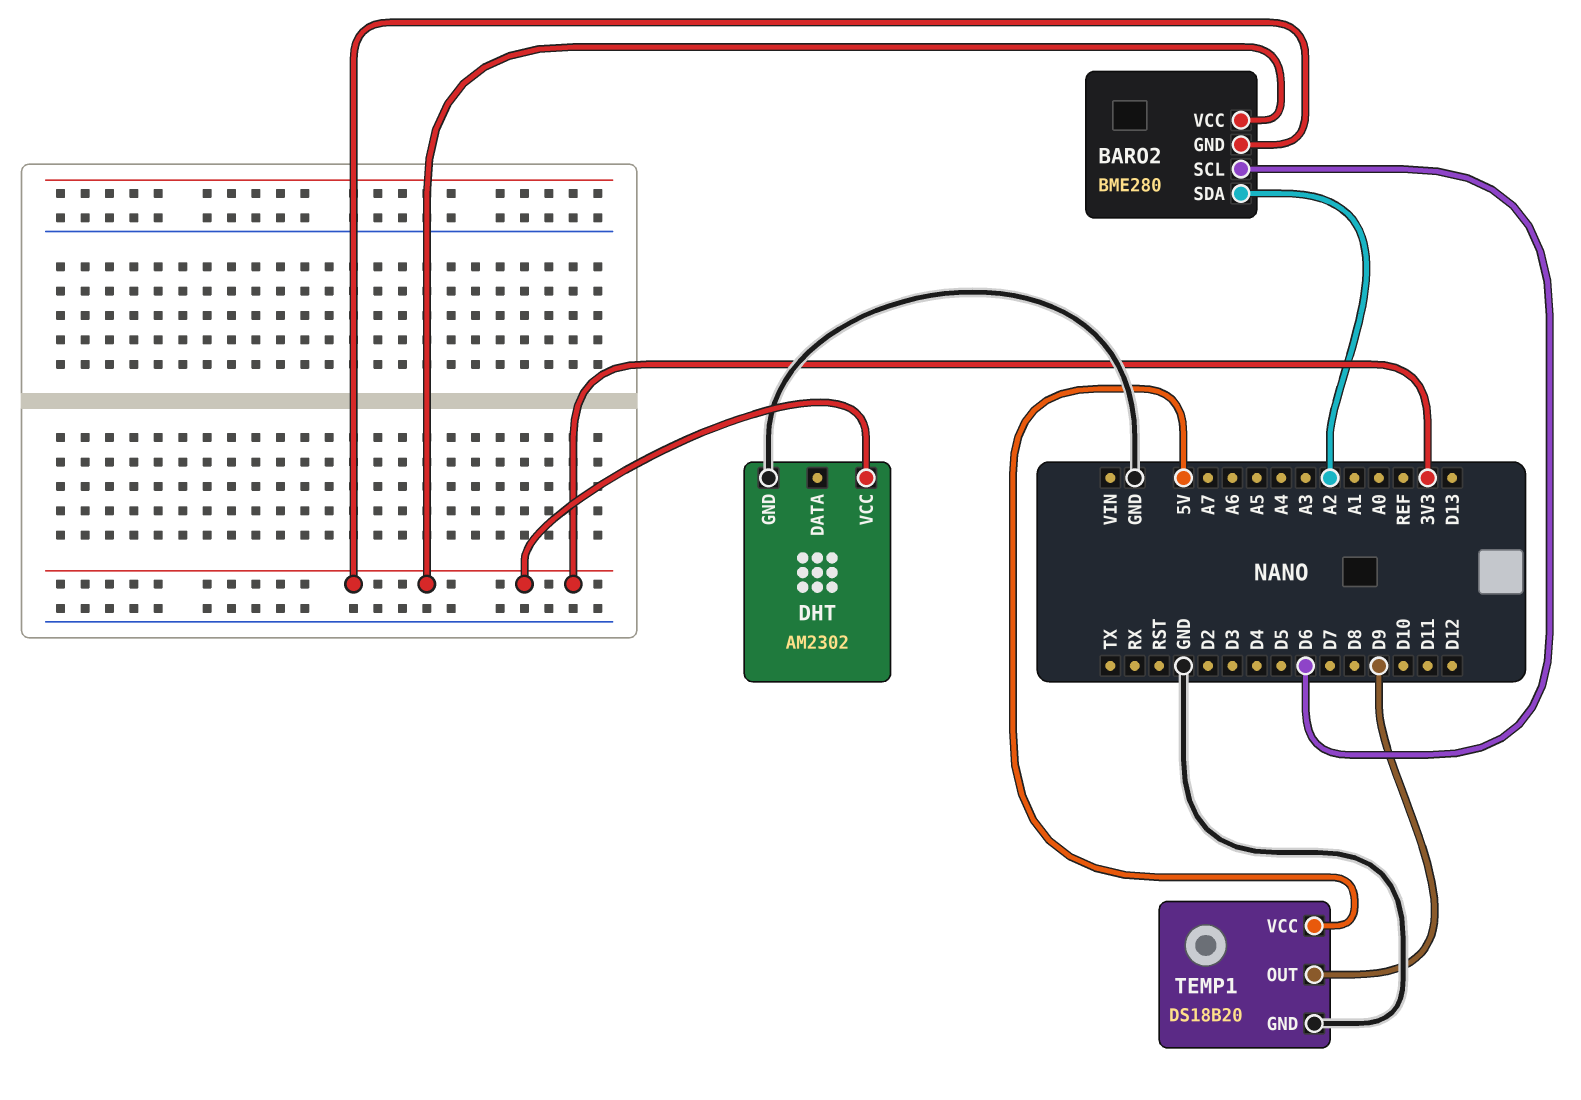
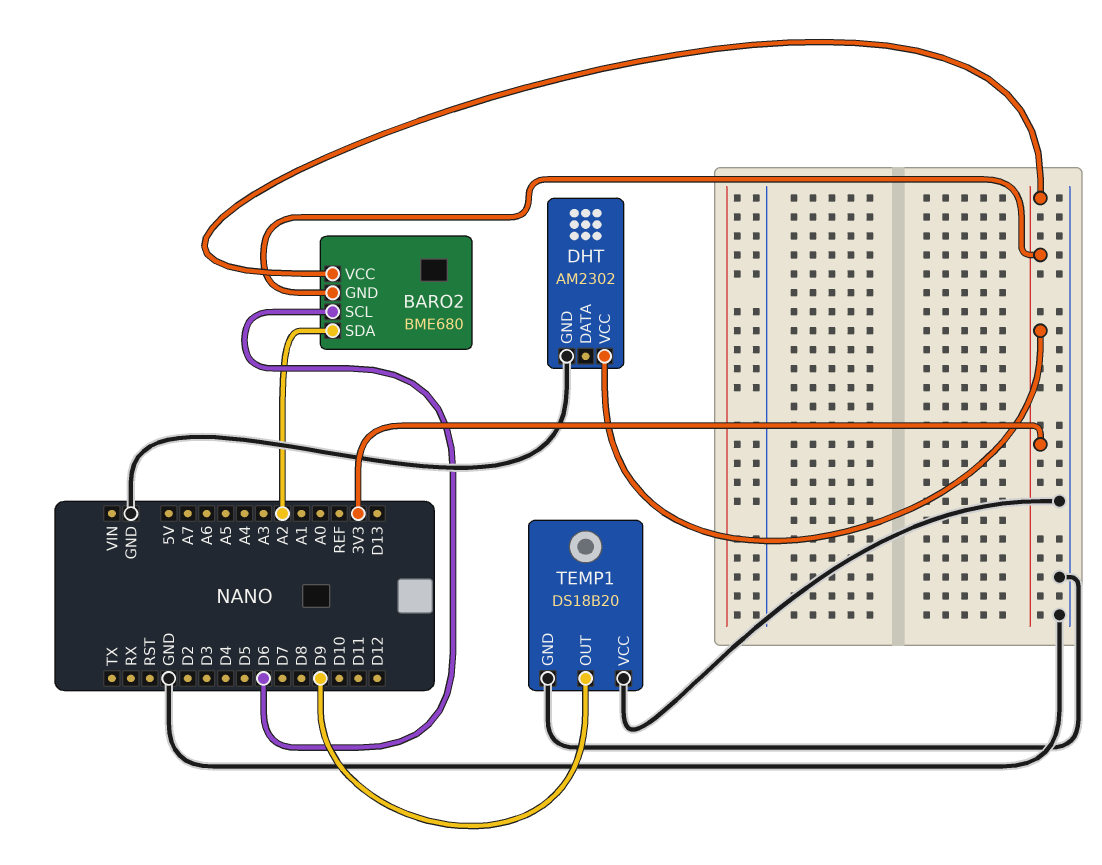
BARO2: BME280 -> BME680
TEMP1 pin VCC: 5V -> GND

